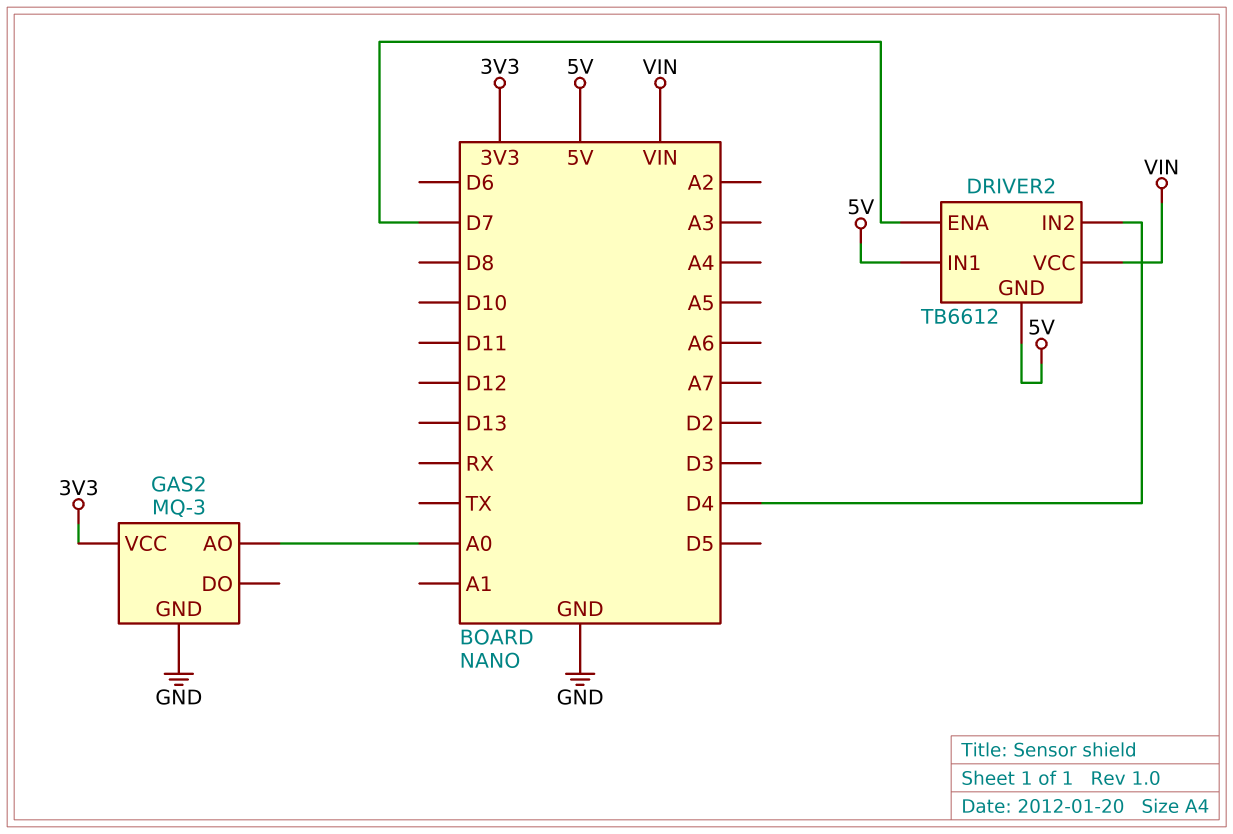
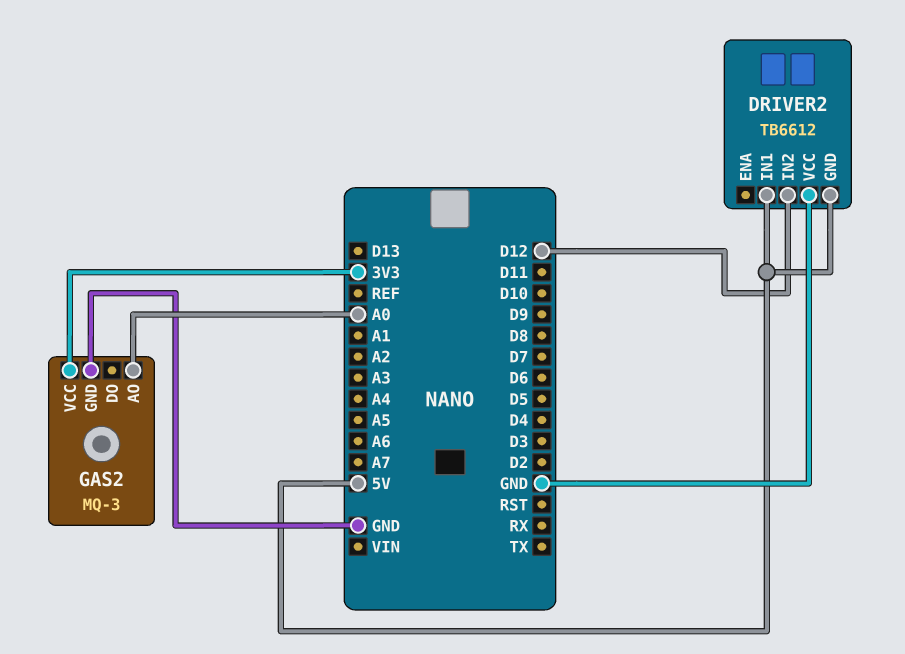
DRIVER2 pin ENA: D7 -> none
DRIVER2 pin IN2: D4 -> D12
DRIVER2 pin VCC: VIN -> GND

